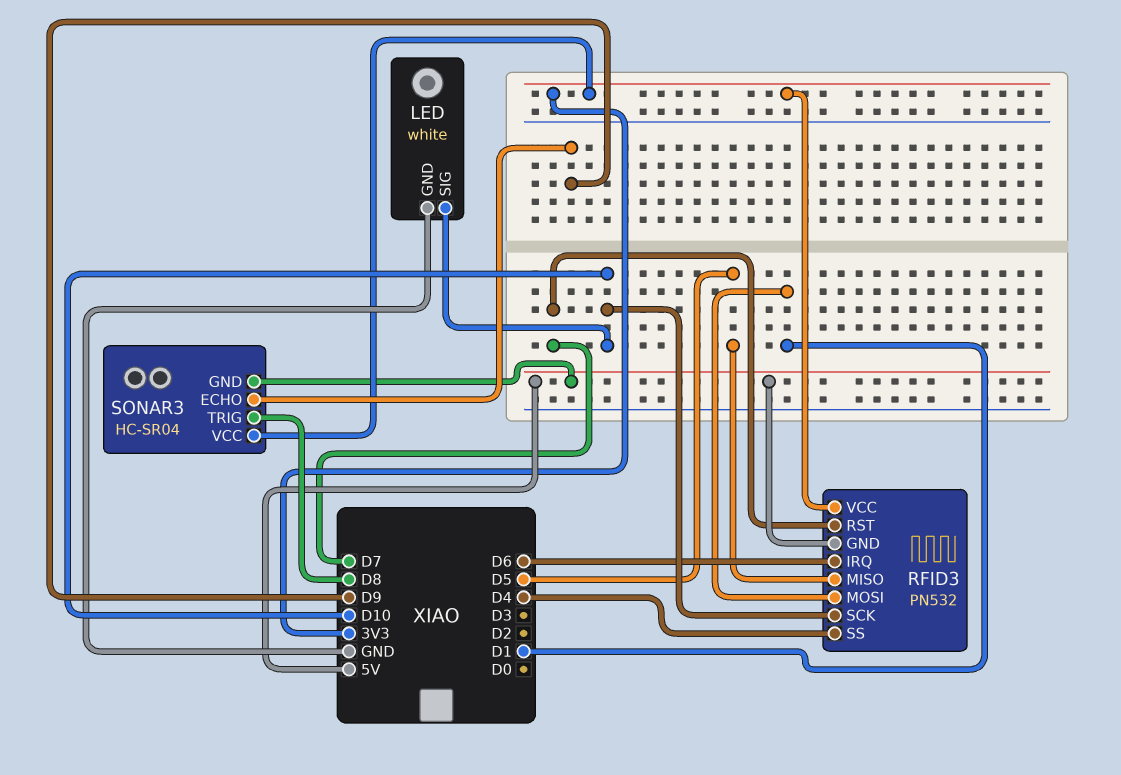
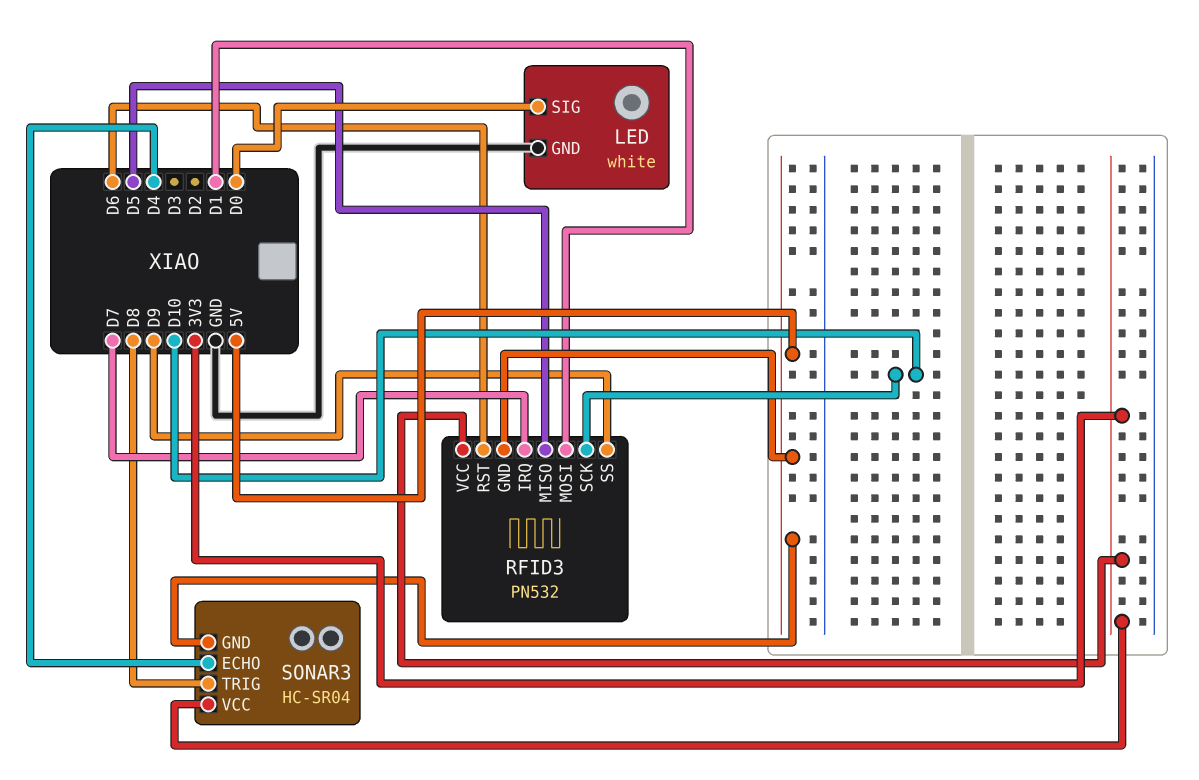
LED pin SIG: D10 -> D0
RFID3 pin IRQ: D6 -> D7
RFID3 pin RST: D7 -> D6
RFID3 pin SS: D4 -> D9
SONAR3 pin ECHO: D9 -> D4

